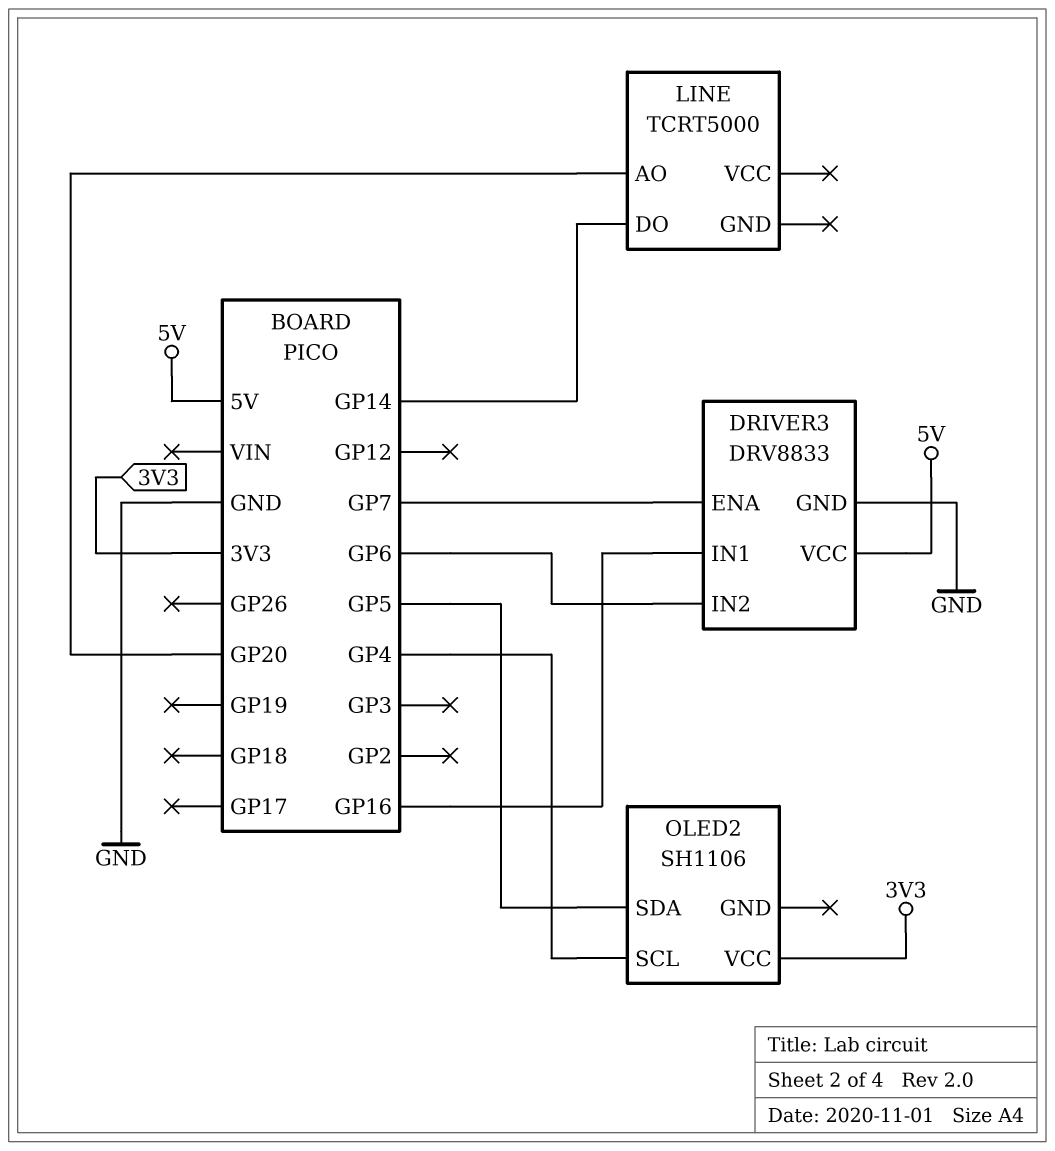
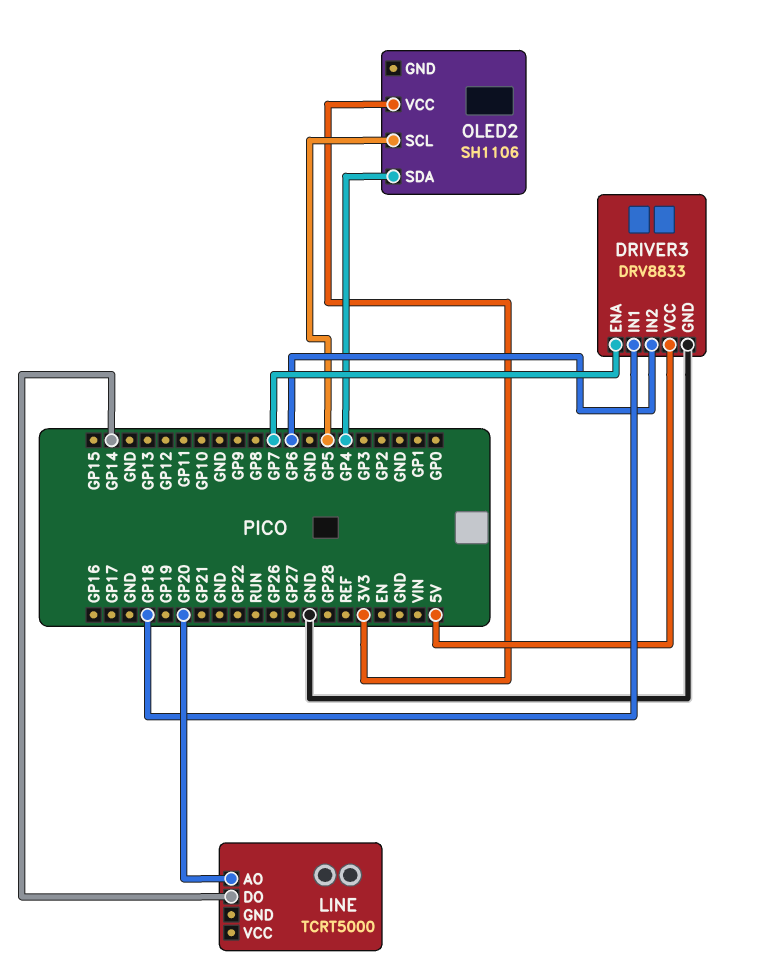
DRIVER3 pin IN1: GP16 -> GP18
OLED2 pin SCL: GP4 -> GP5
OLED2 pin SDA: GP5 -> GP4

